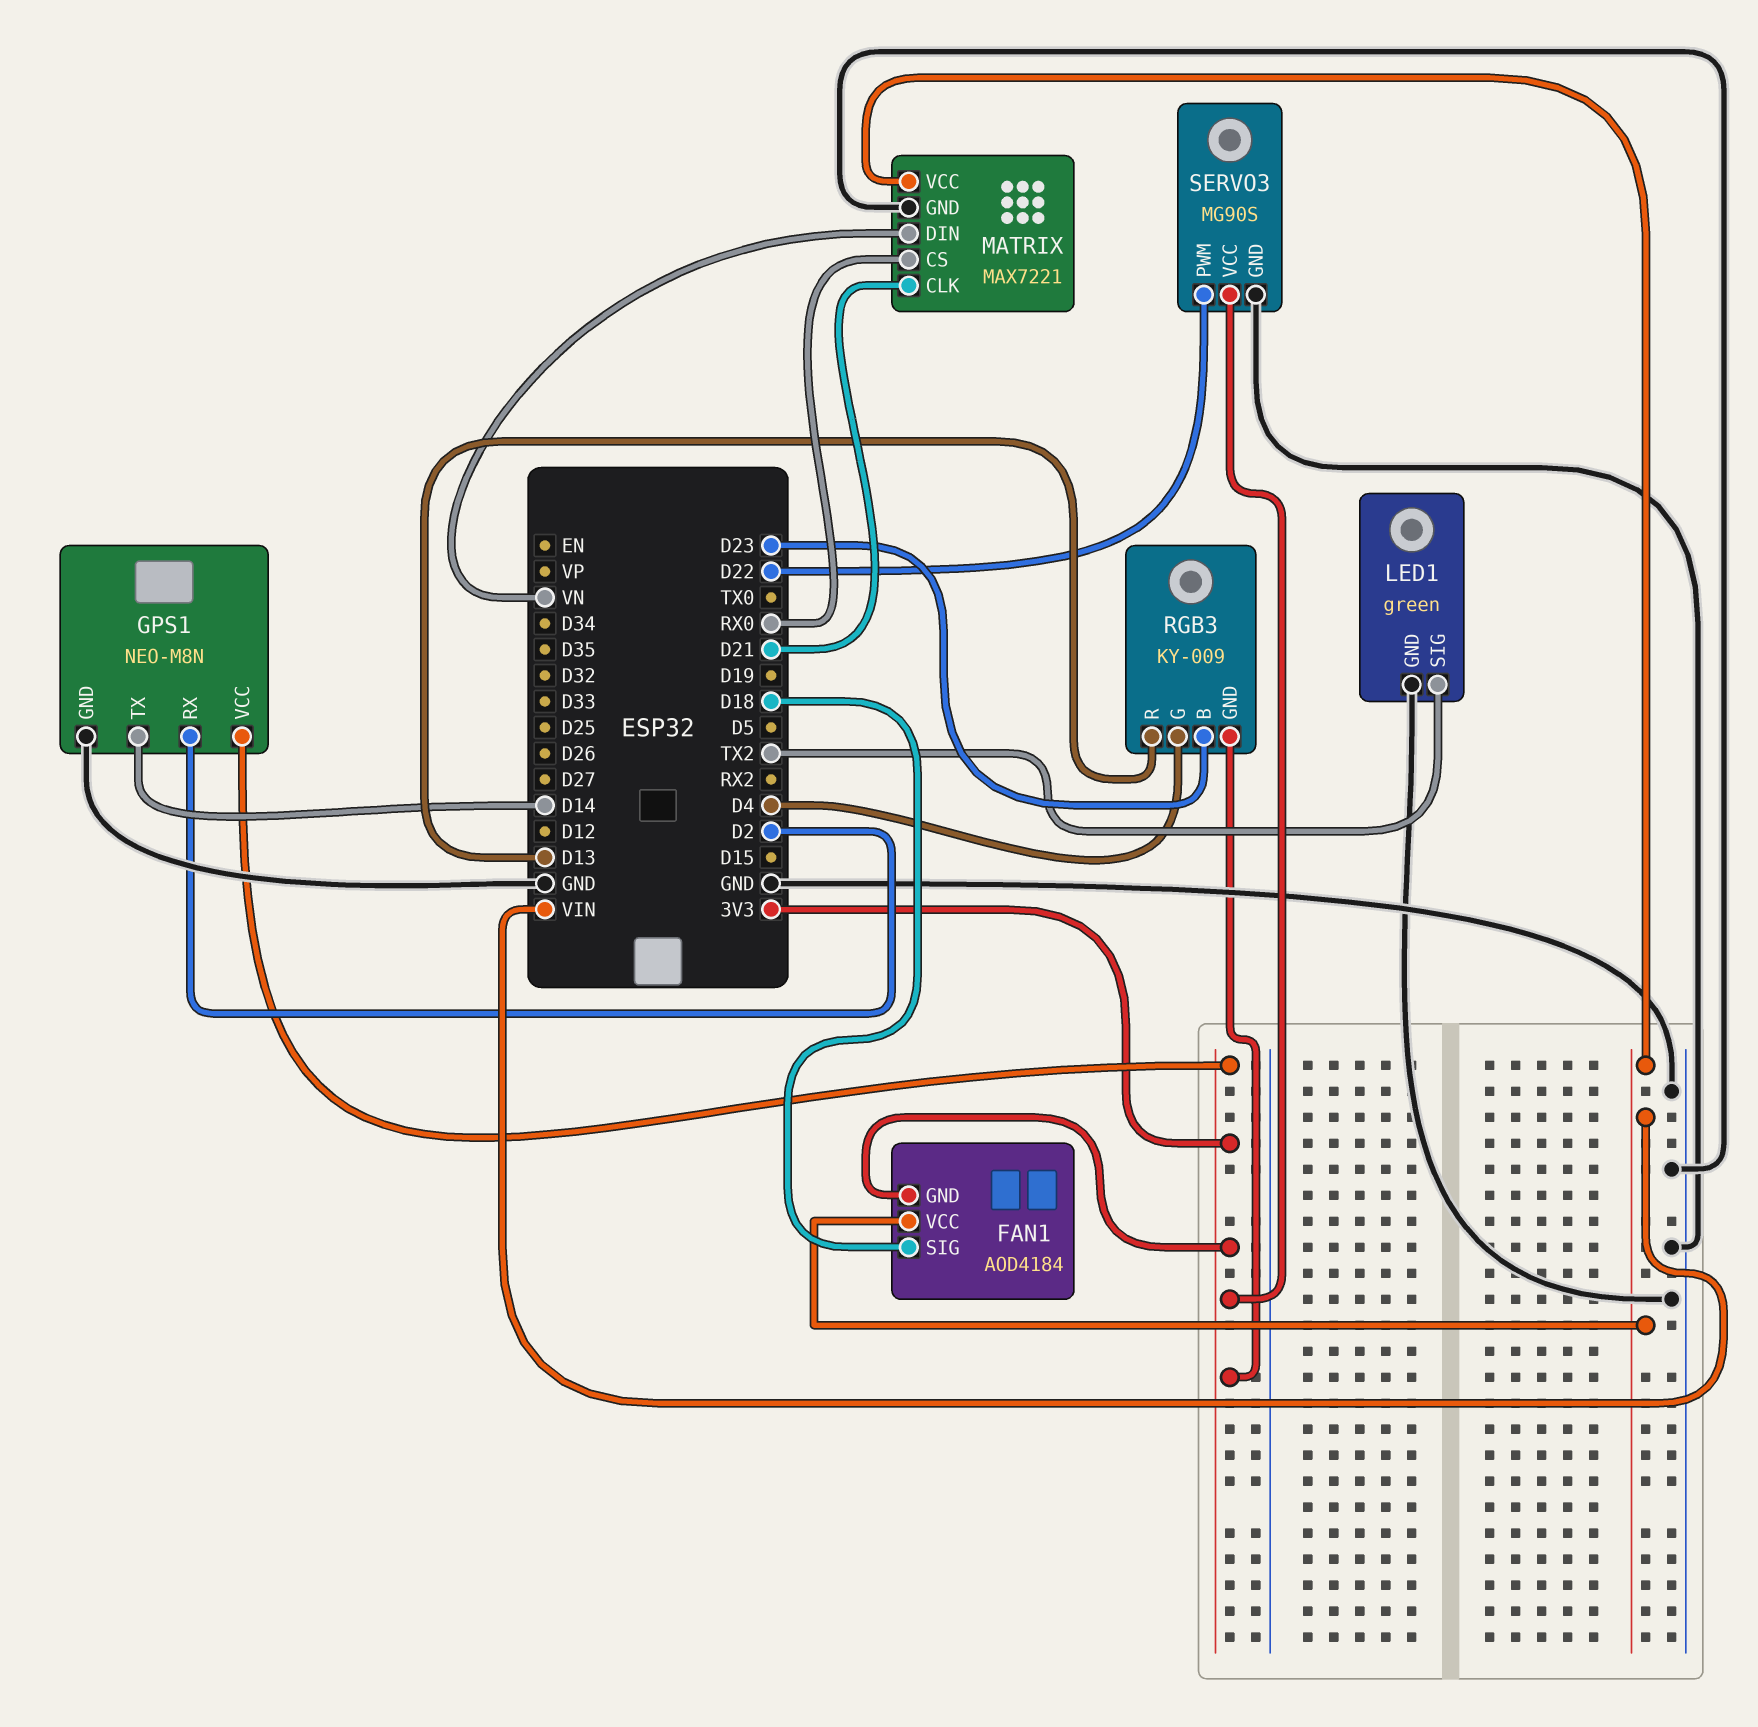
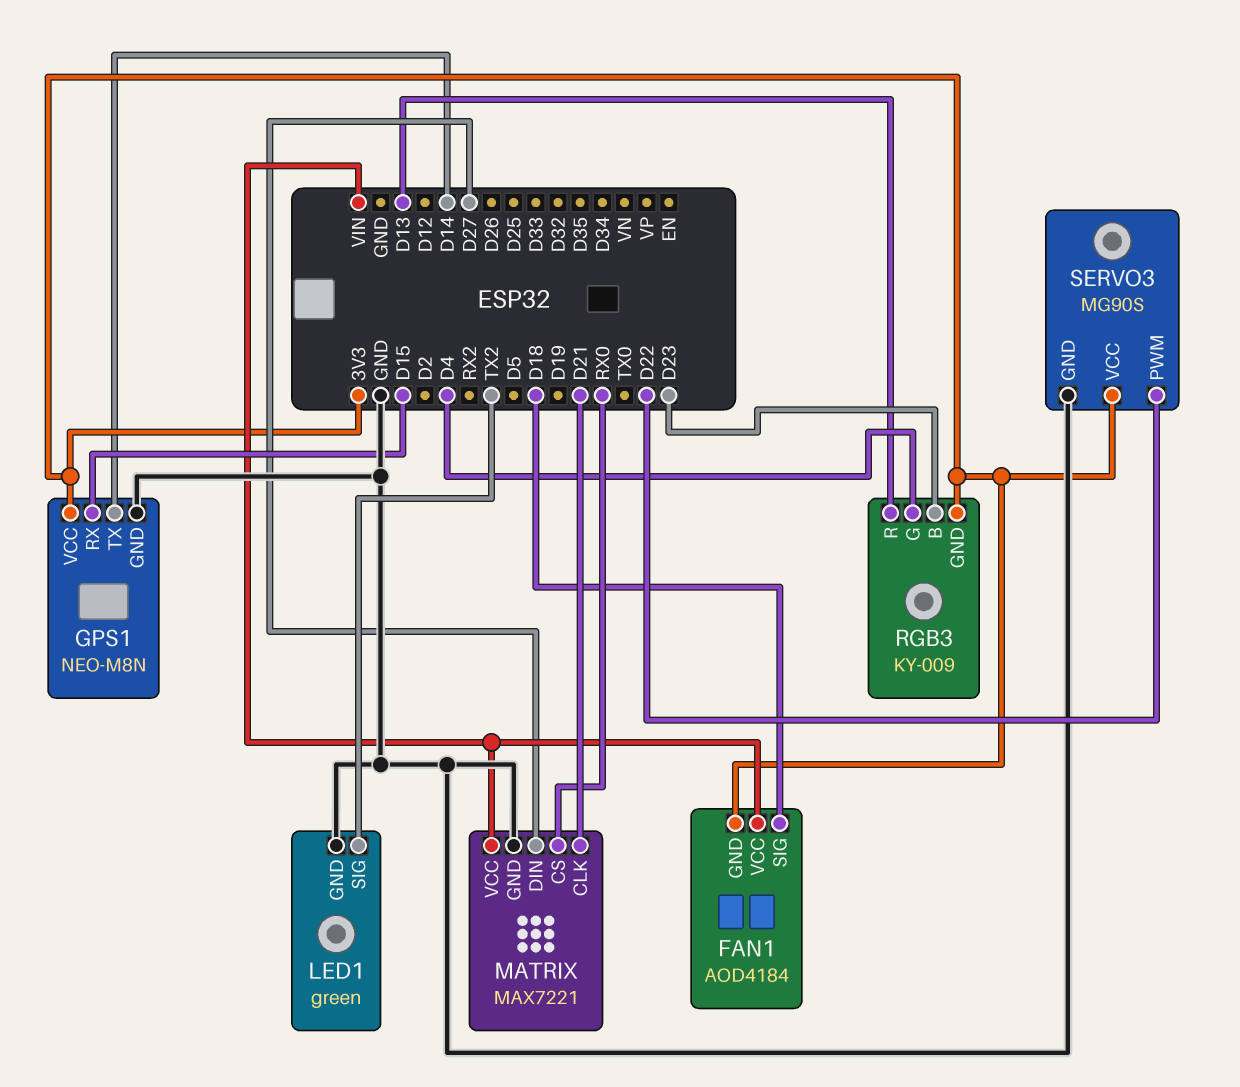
GPS1 pin RX: D2 -> D15
MATRIX pin DIN: VN -> D27

